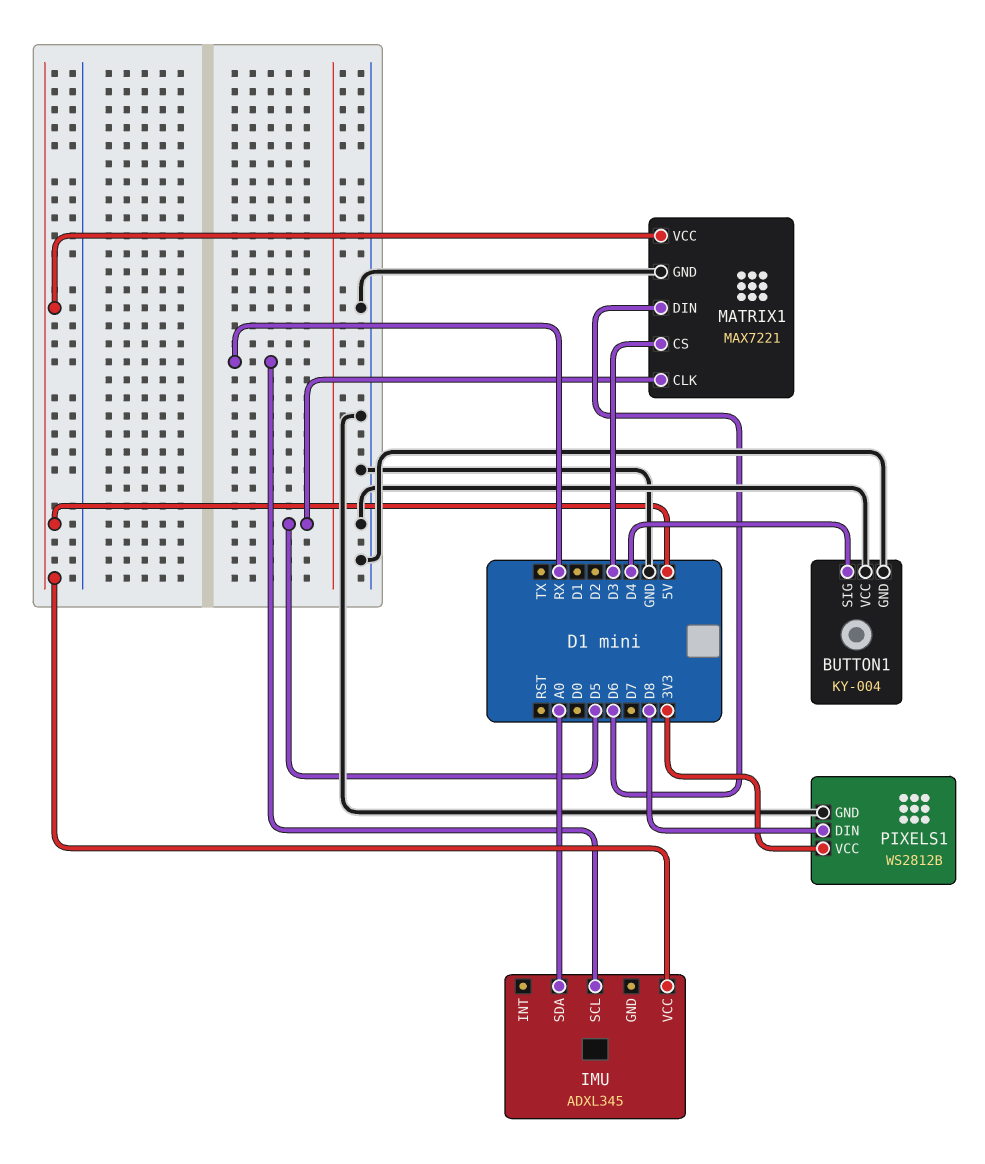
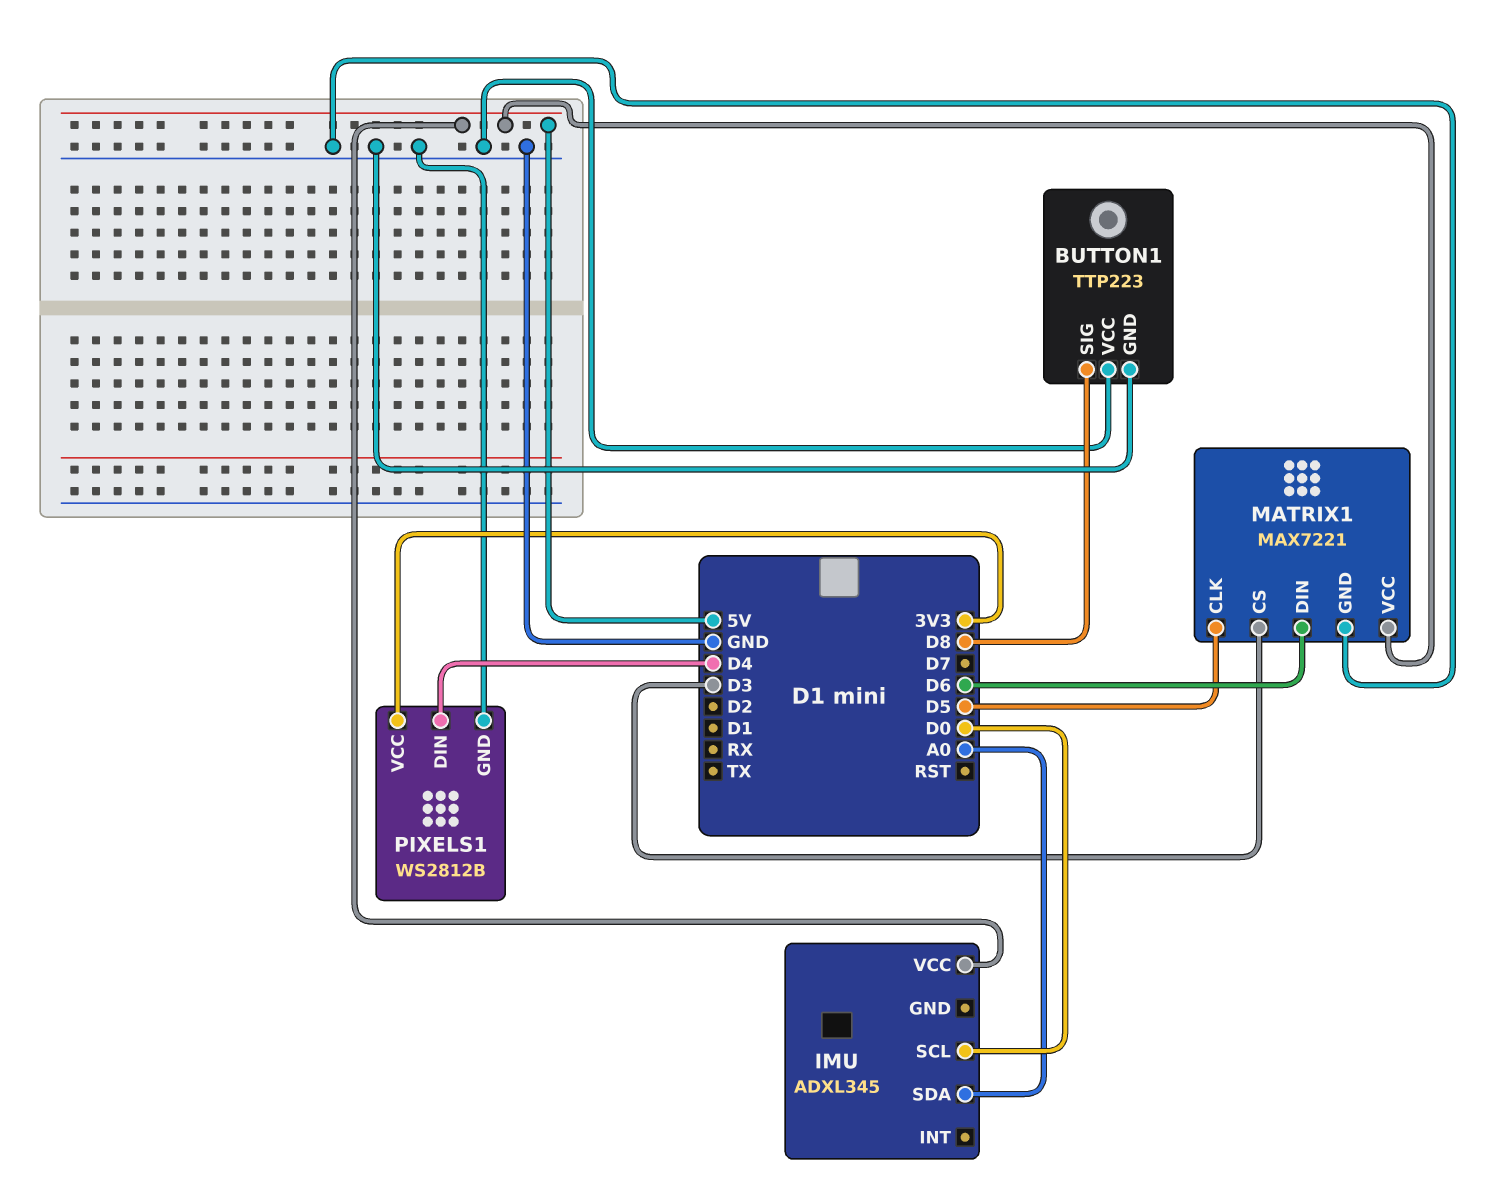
BUTTON1: KY-004 -> TTP223
BUTTON1 pin SIG: D4 -> D8
IMU pin SCL: RX -> D0
PIXELS1 pin DIN: D8 -> D4

